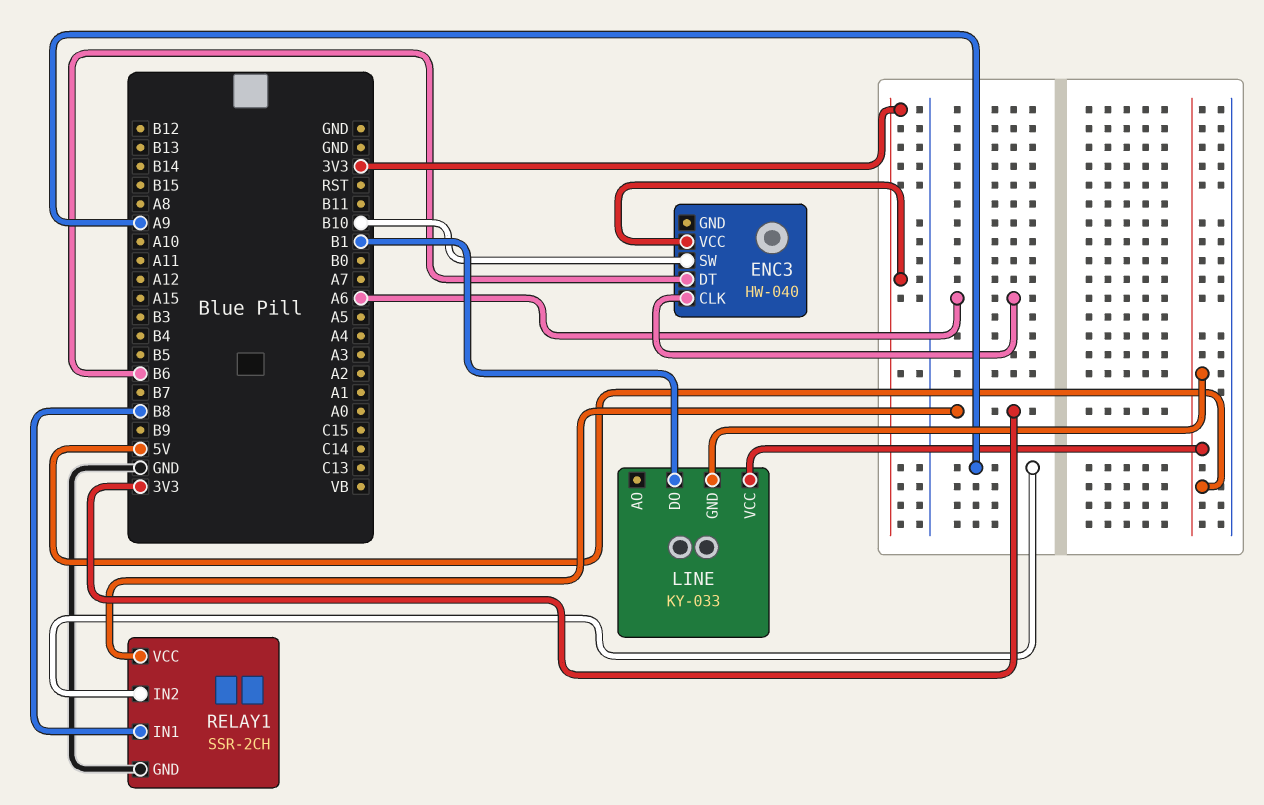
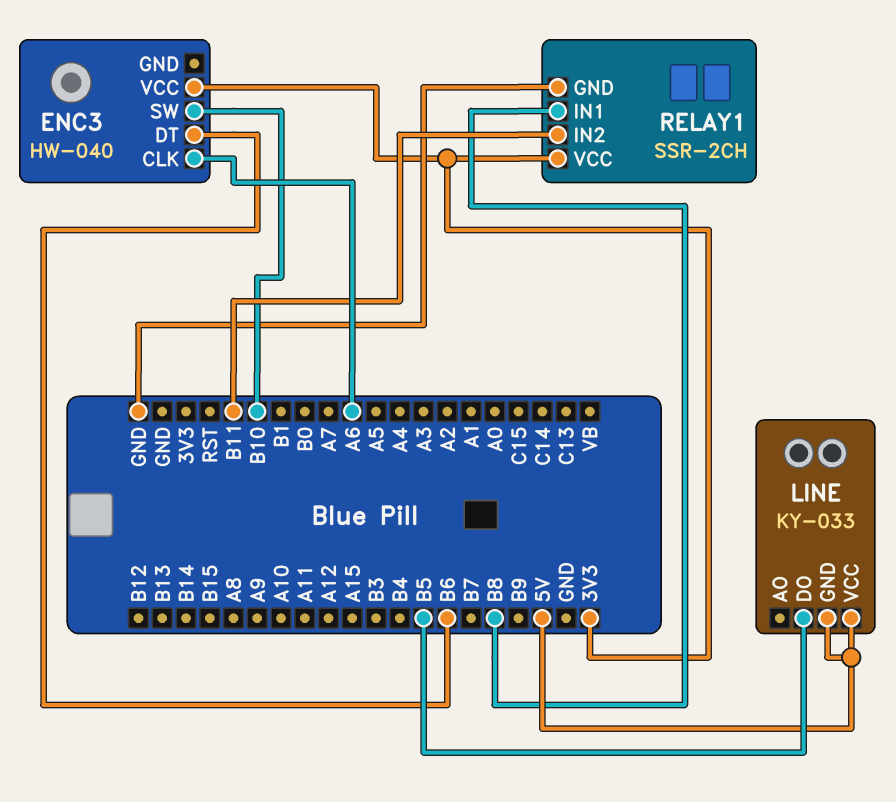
LINE pin DO: B1 -> B5
RELAY1 pin IN2: A9 -> B11

